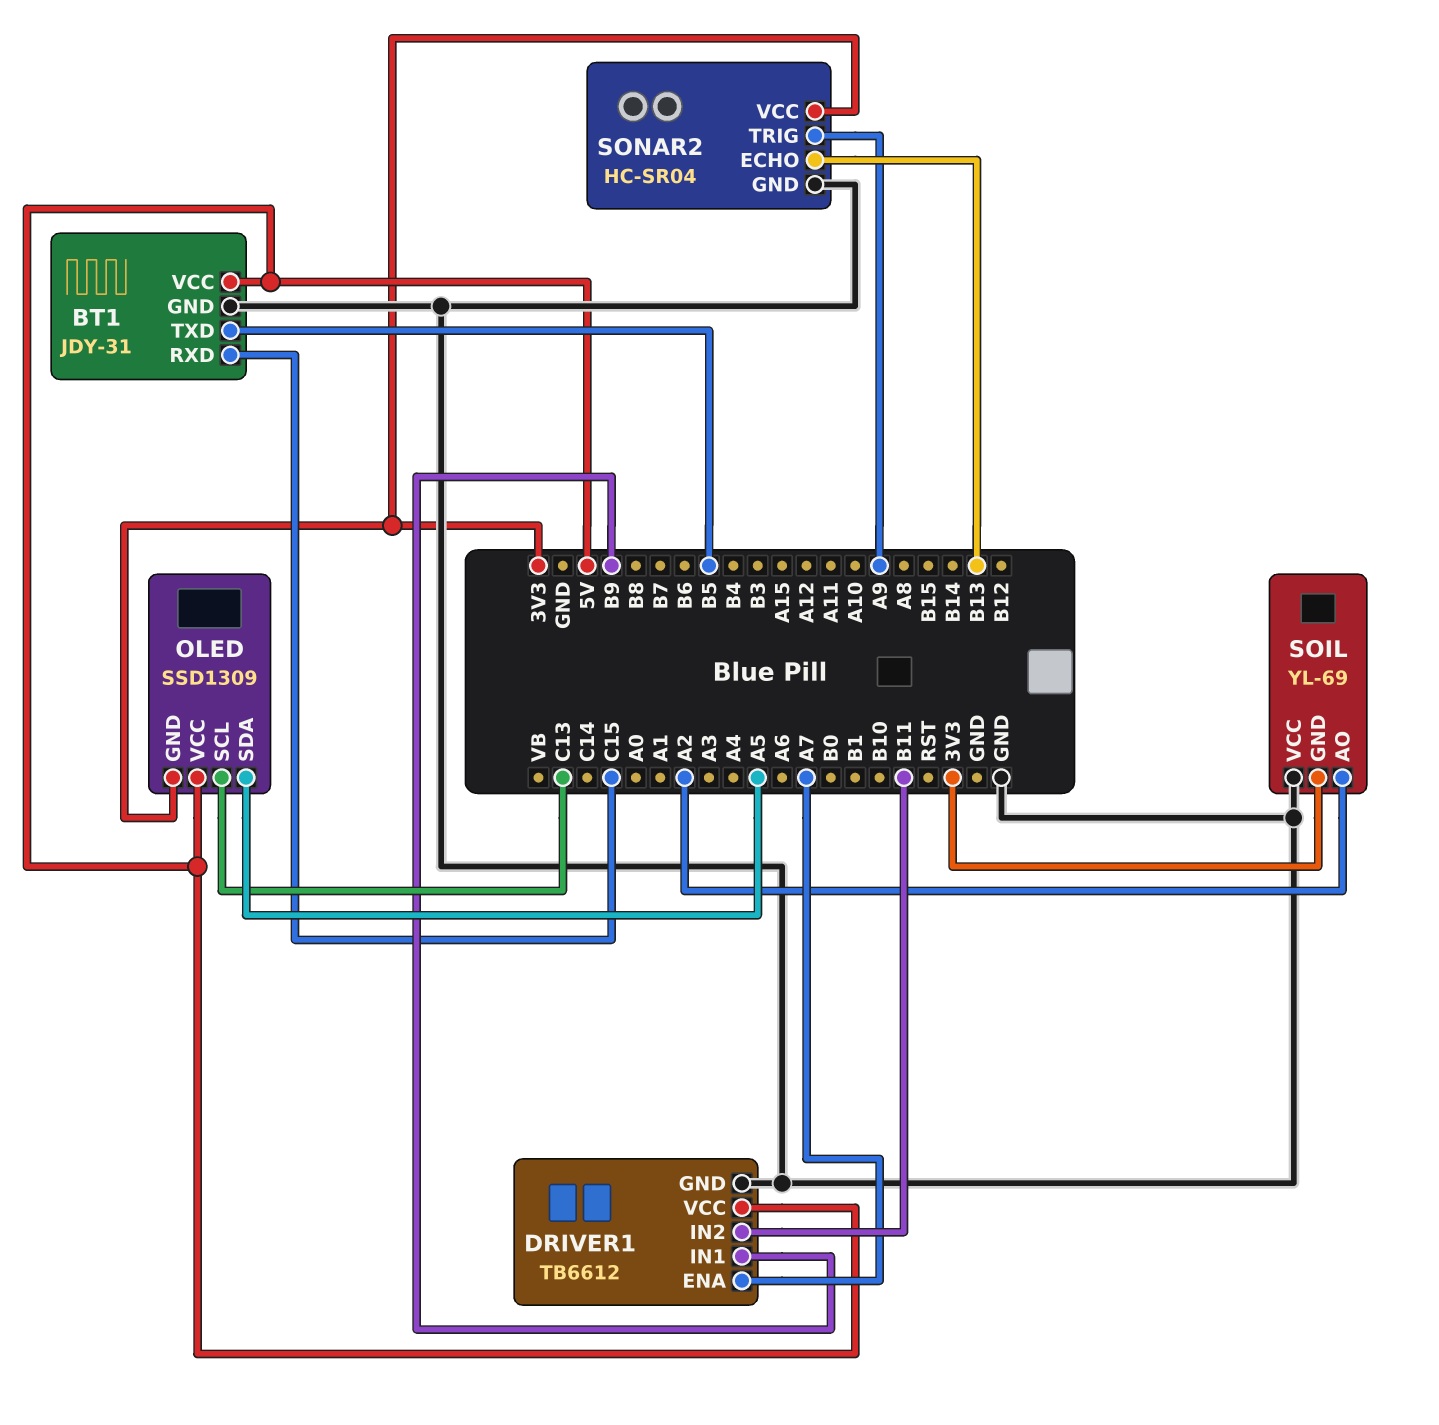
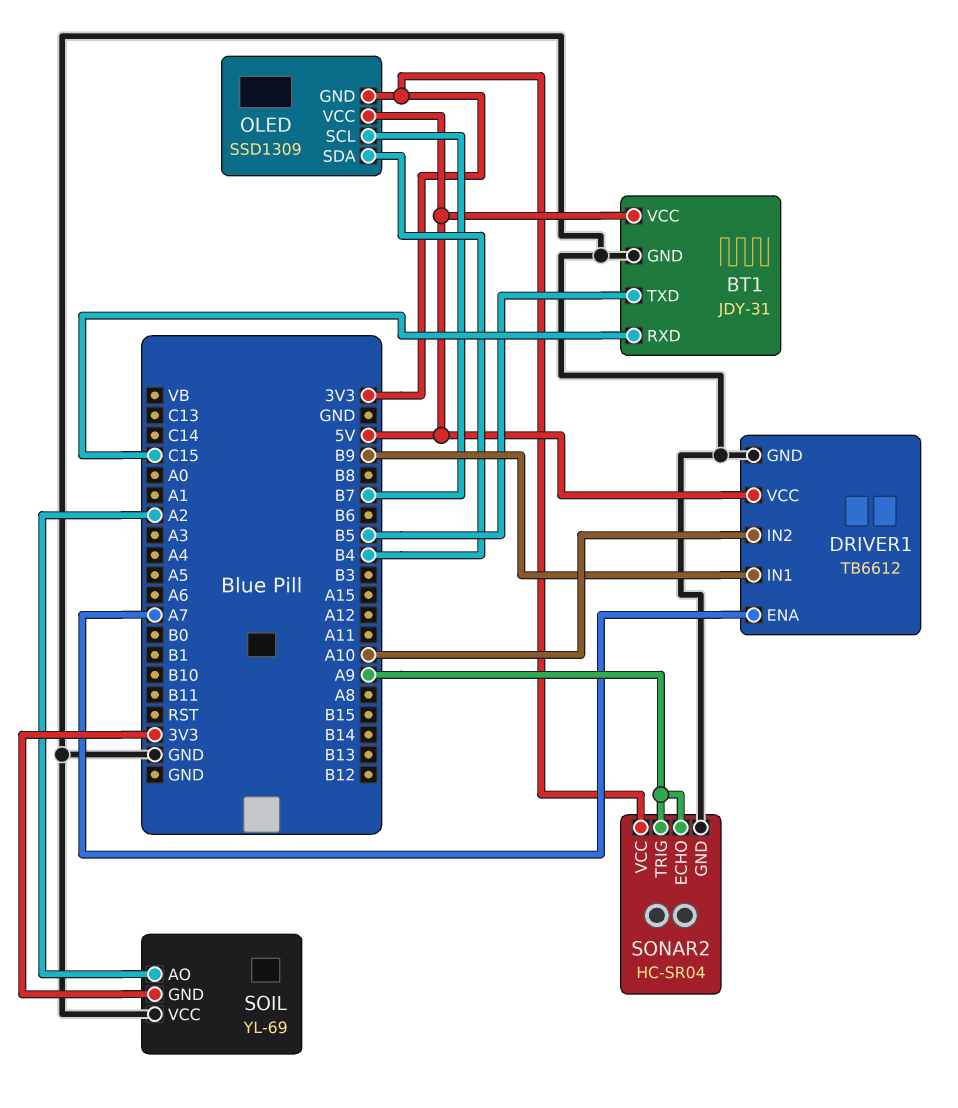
DRIVER1 pin IN2: B11 -> A10
OLED pin SCL: C13 -> B7
OLED pin SDA: A5 -> B4
SONAR2 pin ECHO: B13 -> A9

